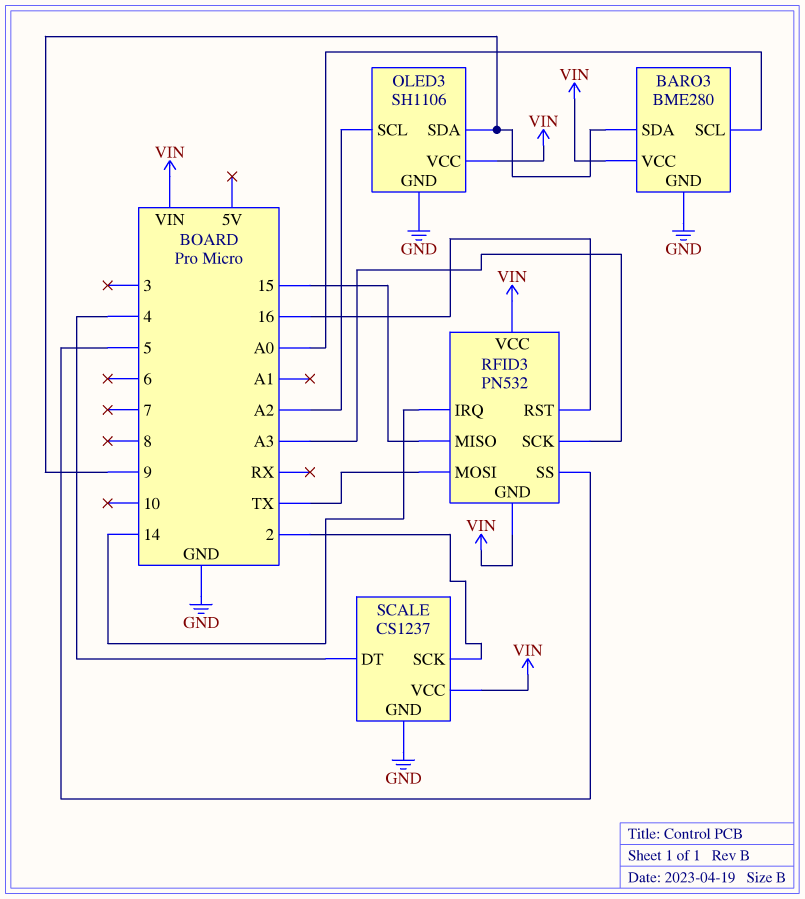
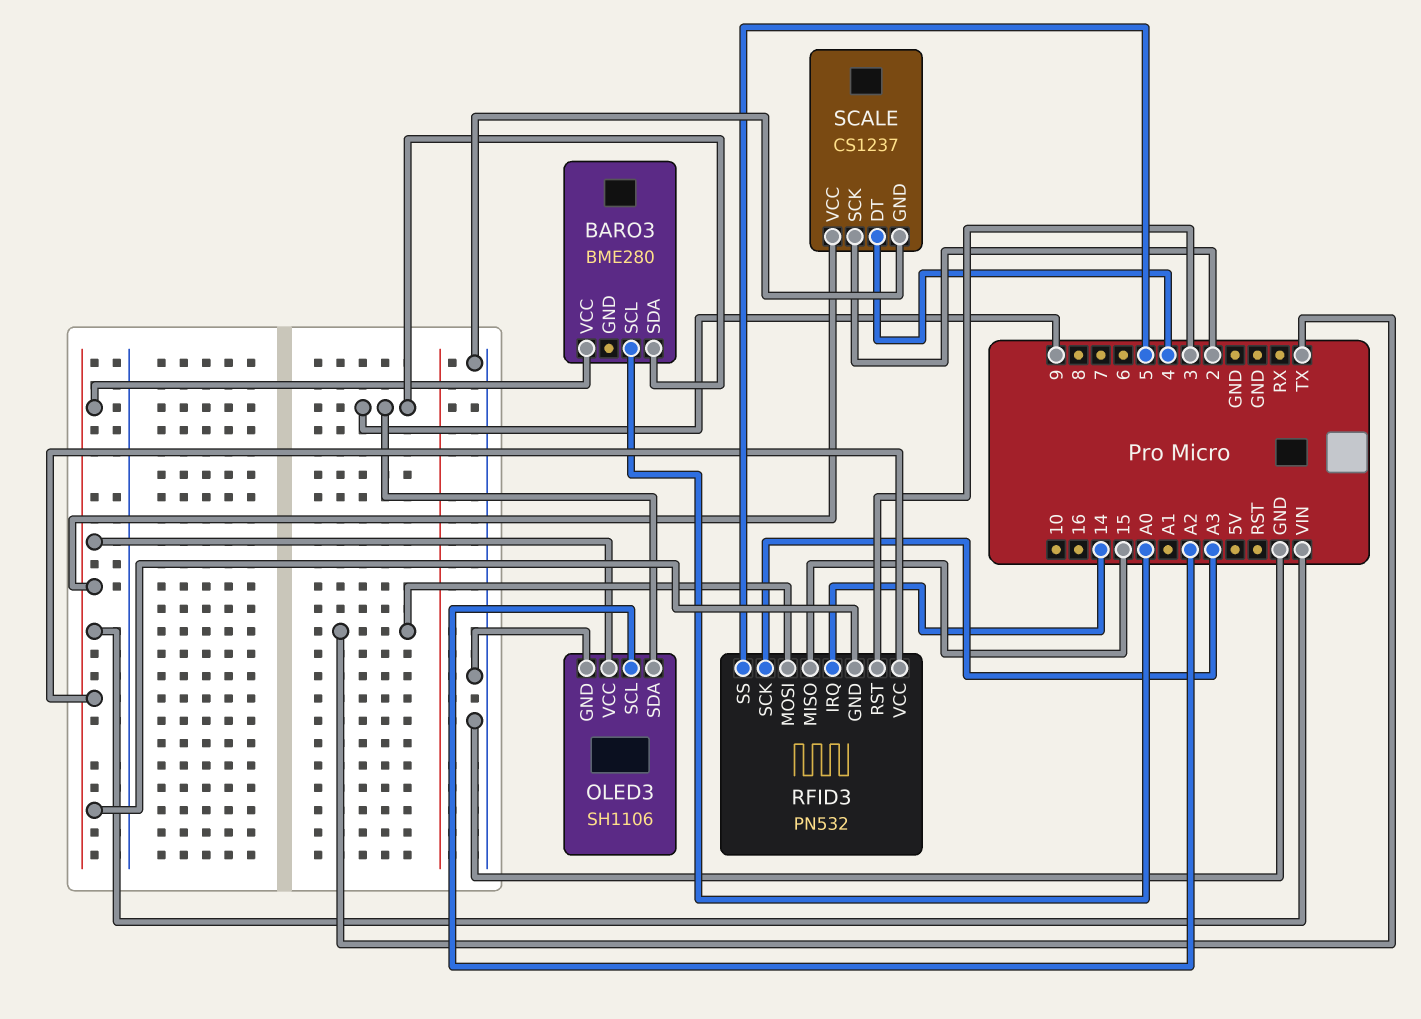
BARO3 pin GND: GND -> none
RFID3 pin RST: 16 -> 3

